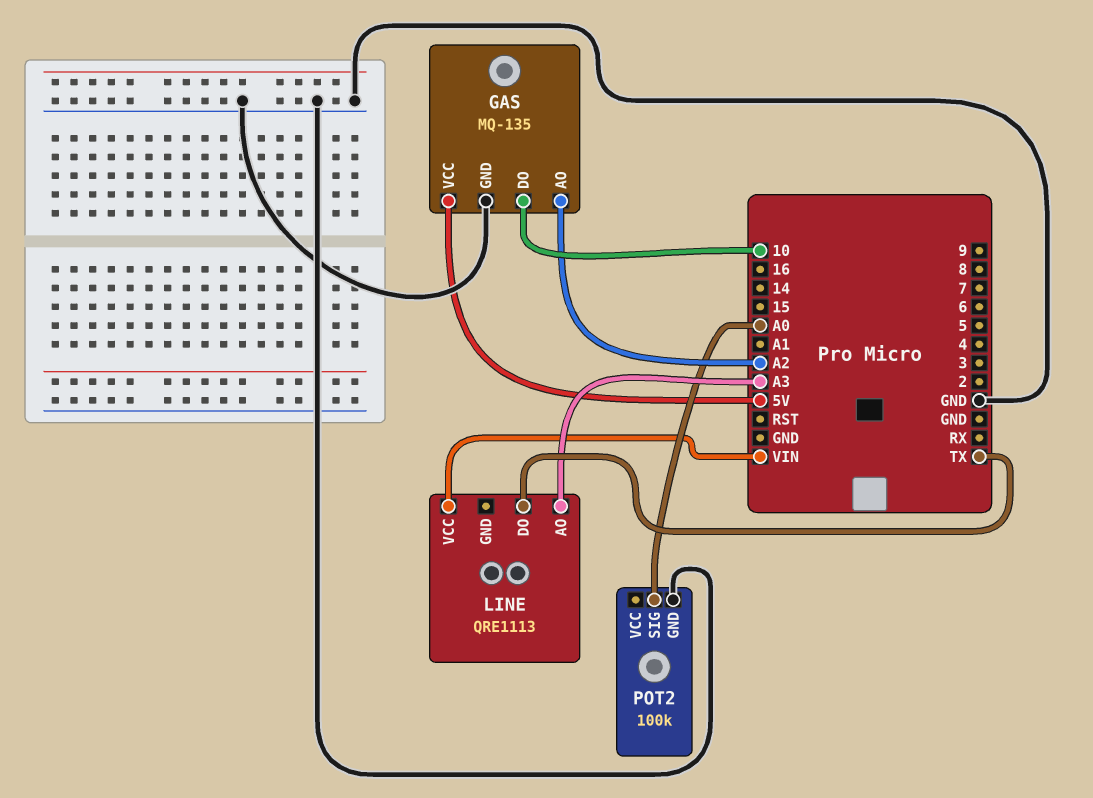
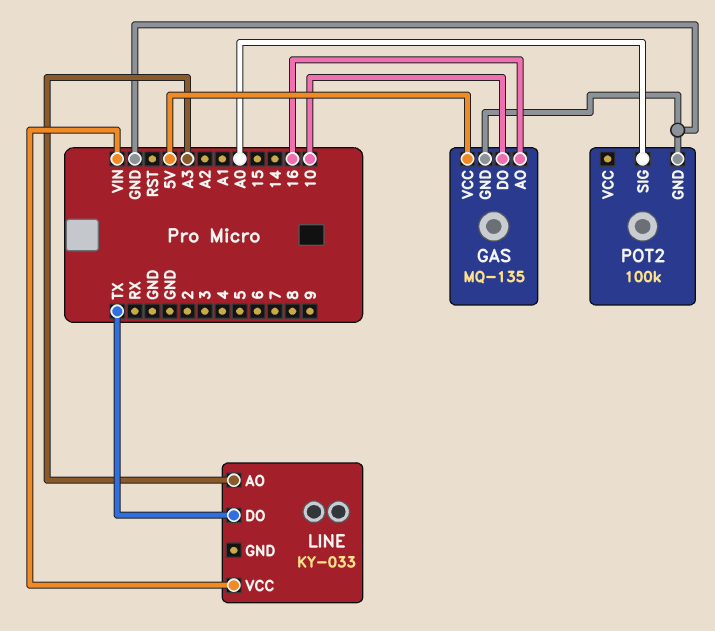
GAS pin AO: A2 -> 16
LINE: QRE1113 -> KY-033

